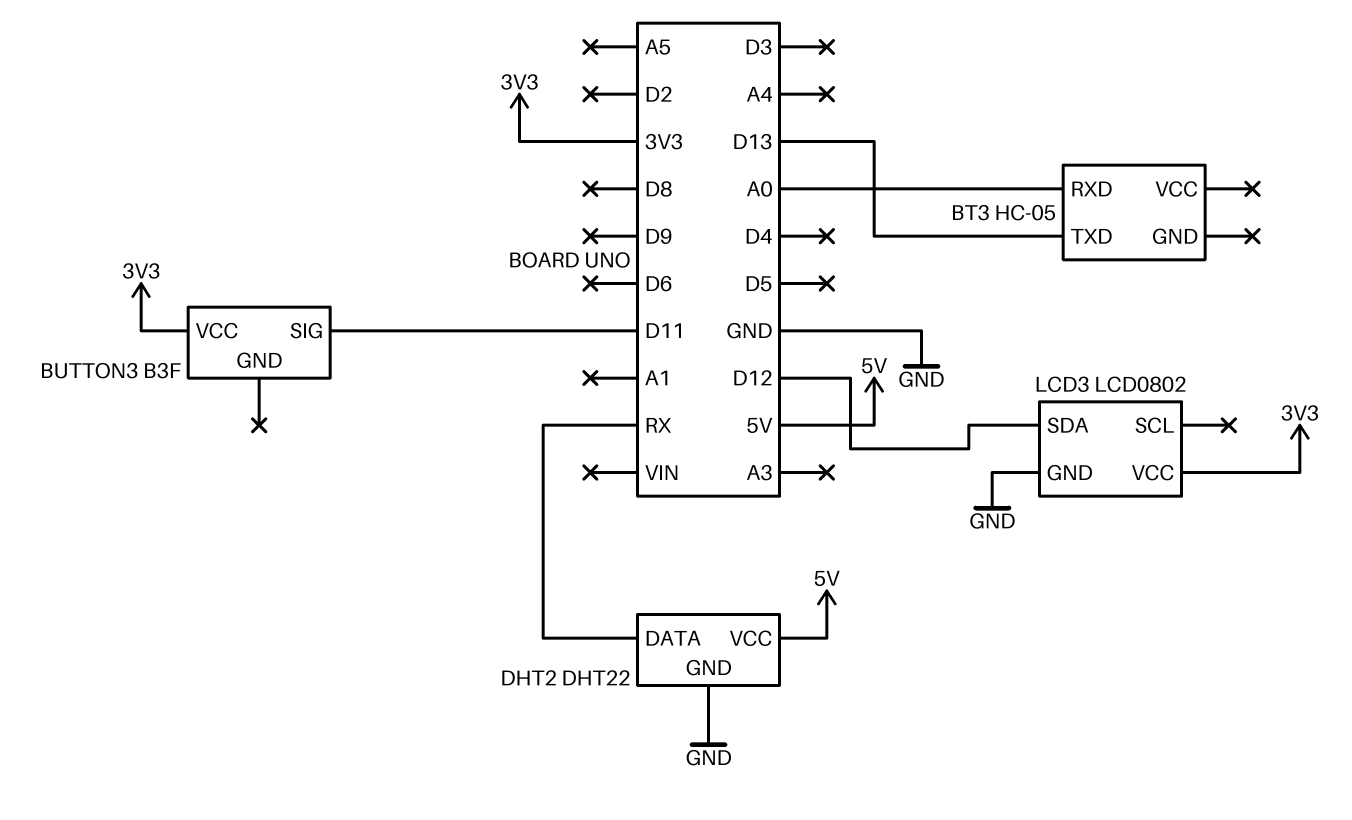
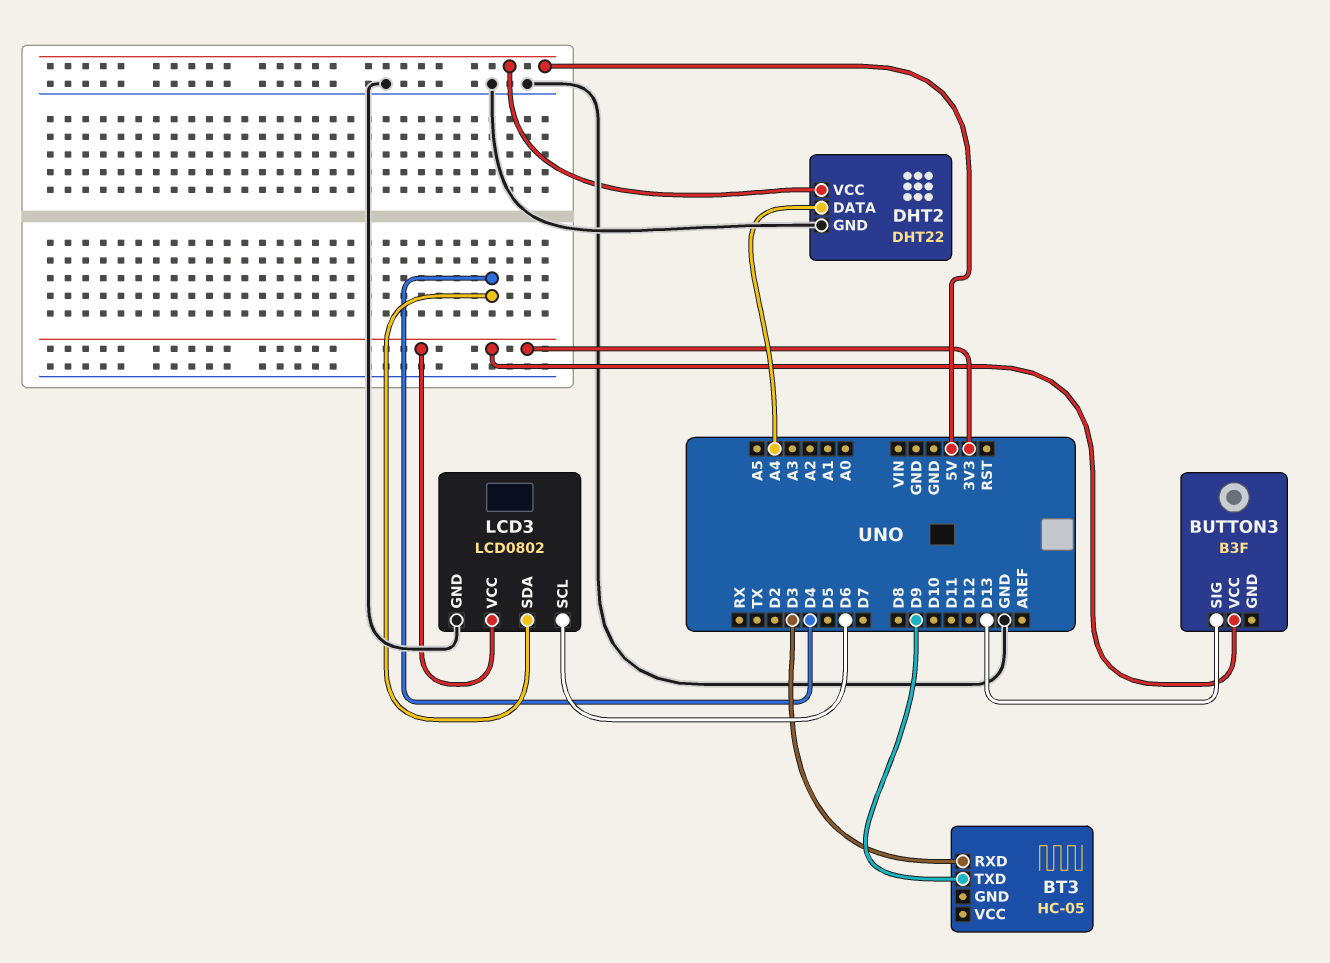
BT3 pin RXD: A0 -> D3
BT3 pin TXD: D13 -> D9
BUTTON3 pin SIG: D11 -> D13
DHT2 pin DATA: RX -> A4
LCD3 pin SCL: none -> D6
LCD3 pin SDA: D12 -> D4

